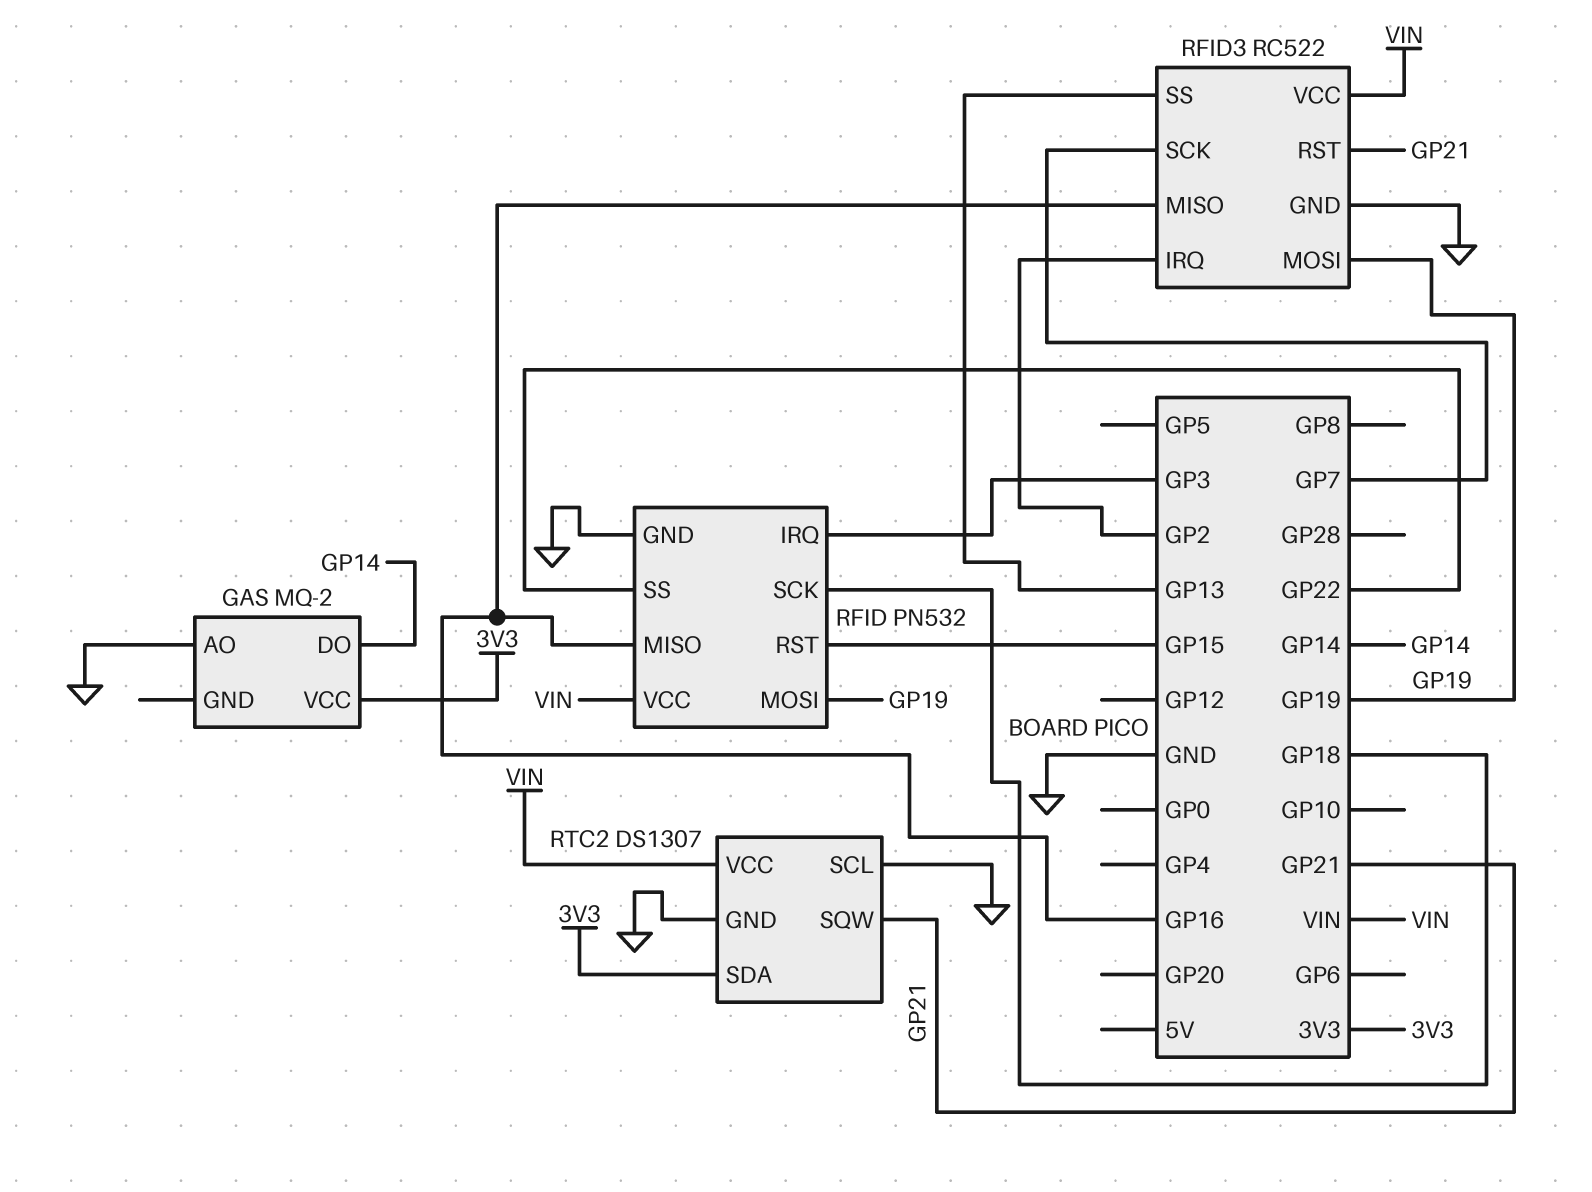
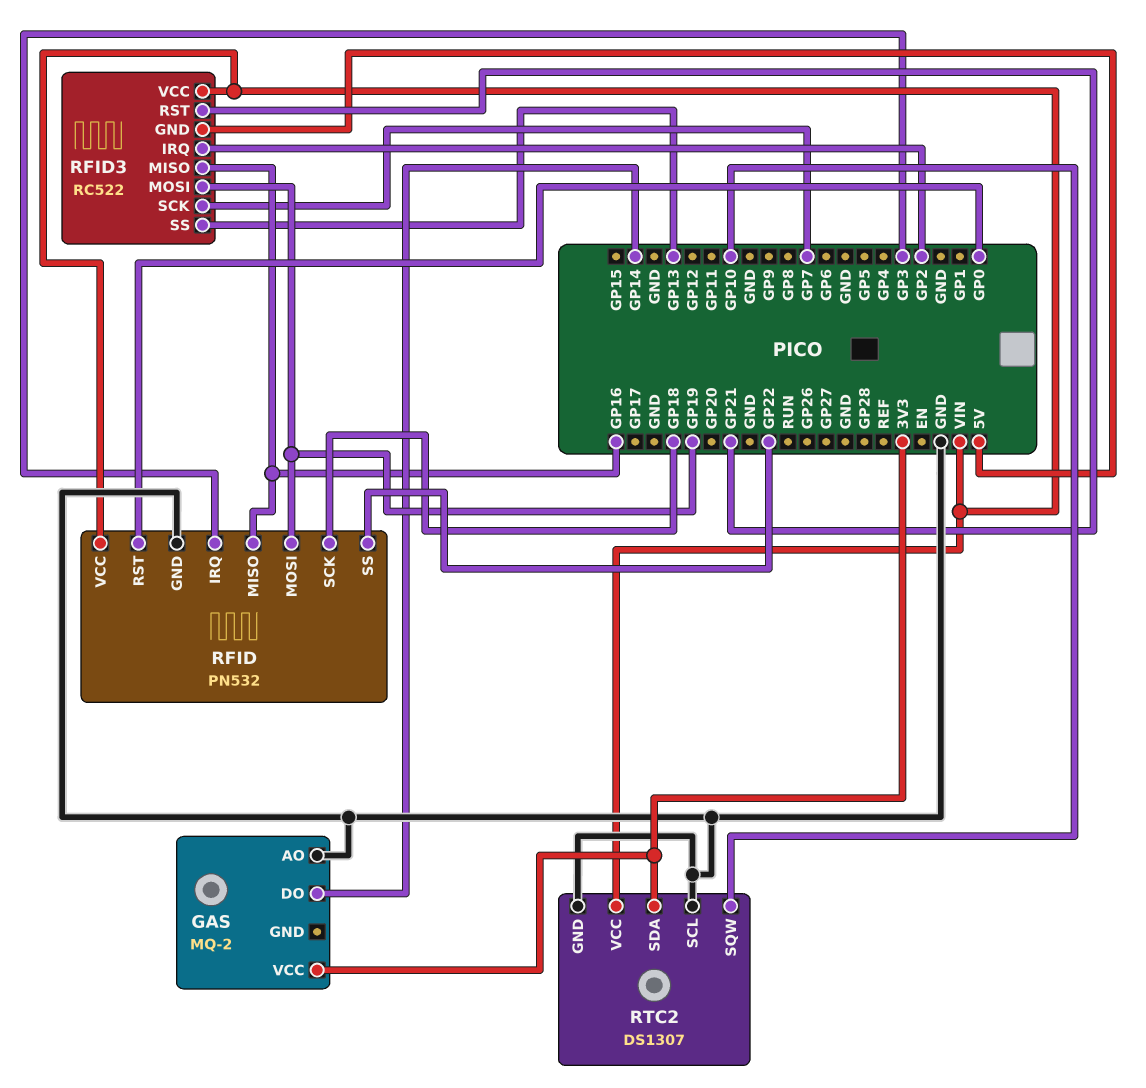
RFID pin RST: GP15 -> GP0
RFID3 pin GND: GND -> 5V
RTC2 pin SQW: GP21 -> GP10

